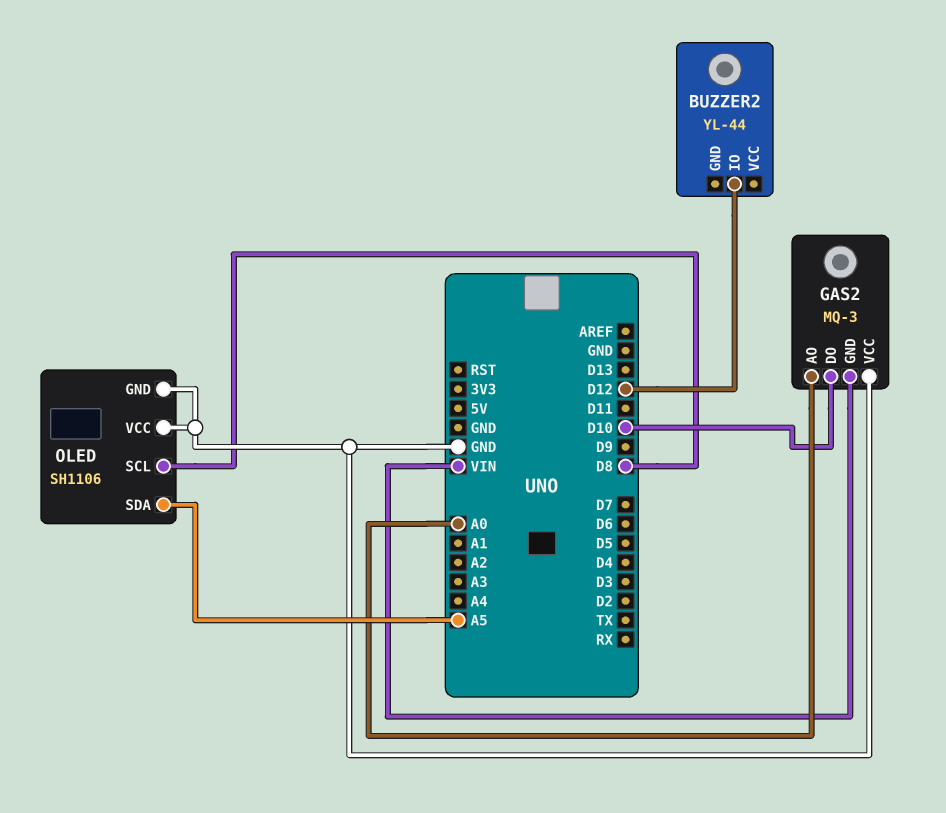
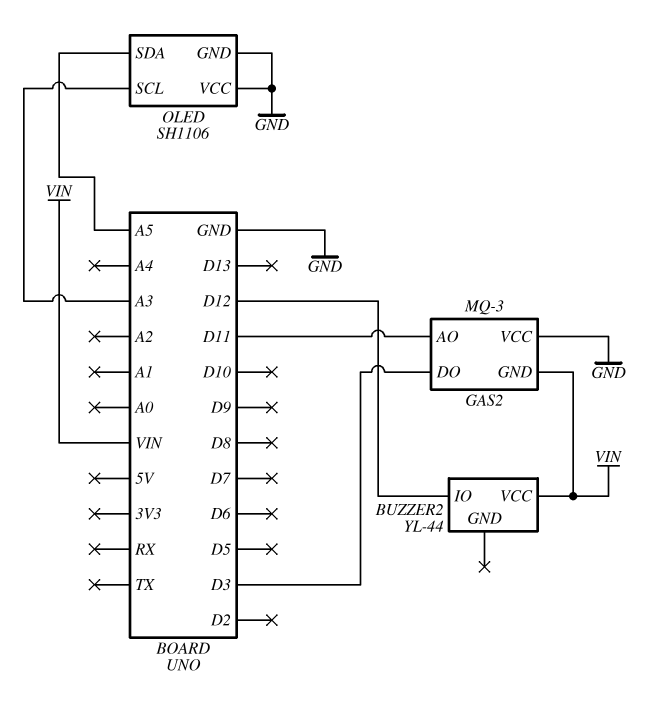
BUZZER2 pin VCC: none -> VIN
GAS2 pin AO: A0 -> D11
GAS2 pin DO: D10 -> D3
OLED pin SCL: D8 -> A3

